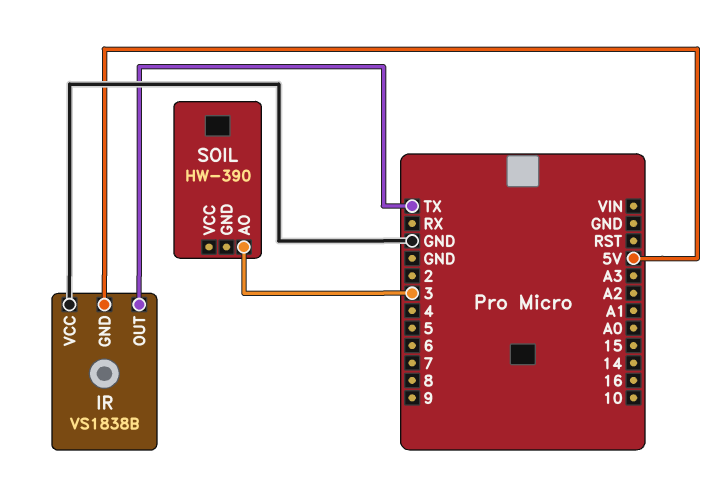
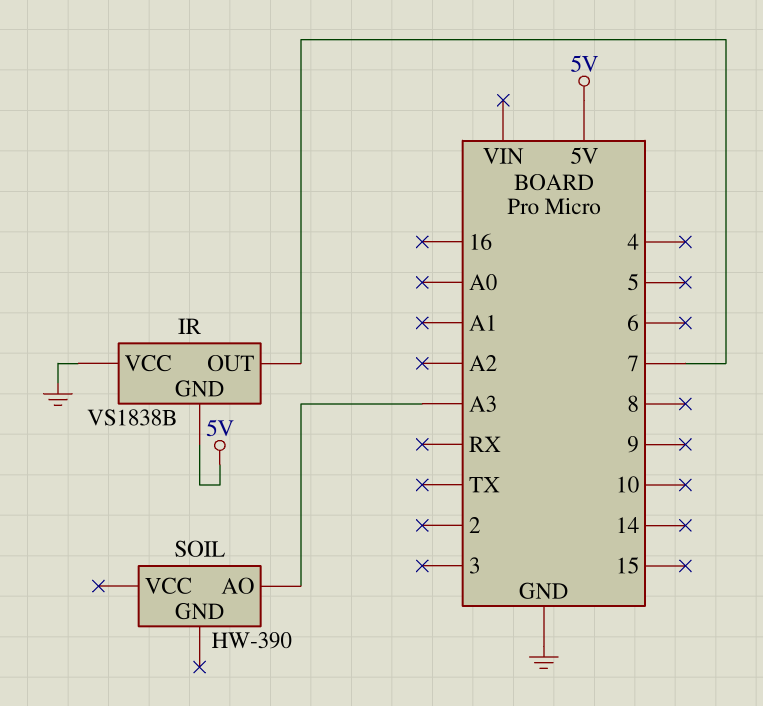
IR pin OUT: TX -> 7
SOIL pin AO: 3 -> A3

